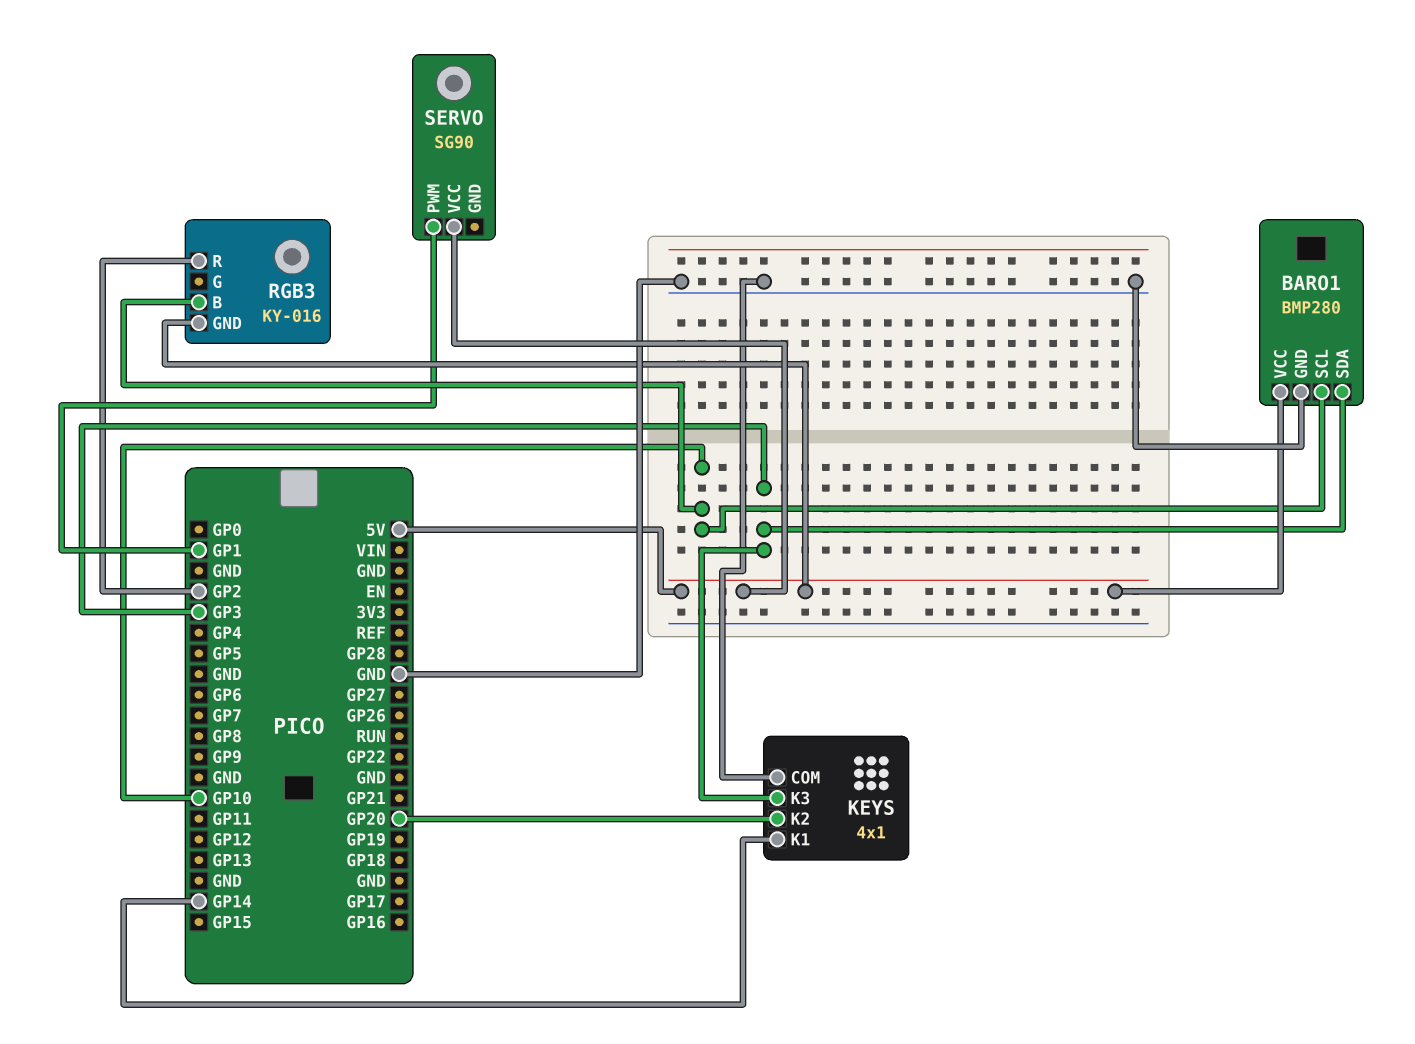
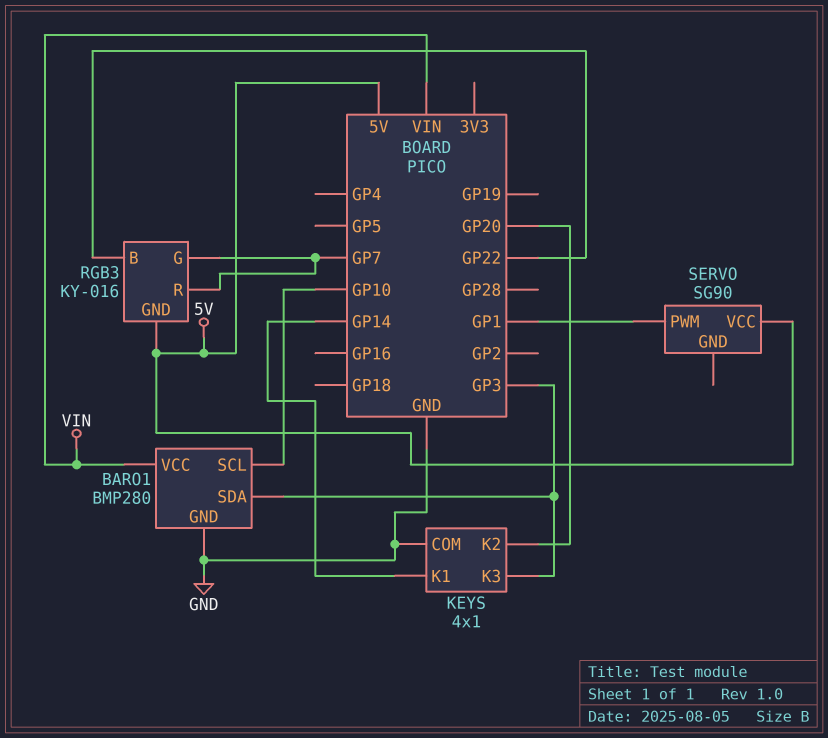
BARO1 pin VCC: 5V -> VIN
RGB3 pin B: GP10 -> GP22
RGB3 pin G: none -> GP7
RGB3 pin R: GP2 -> GP7

